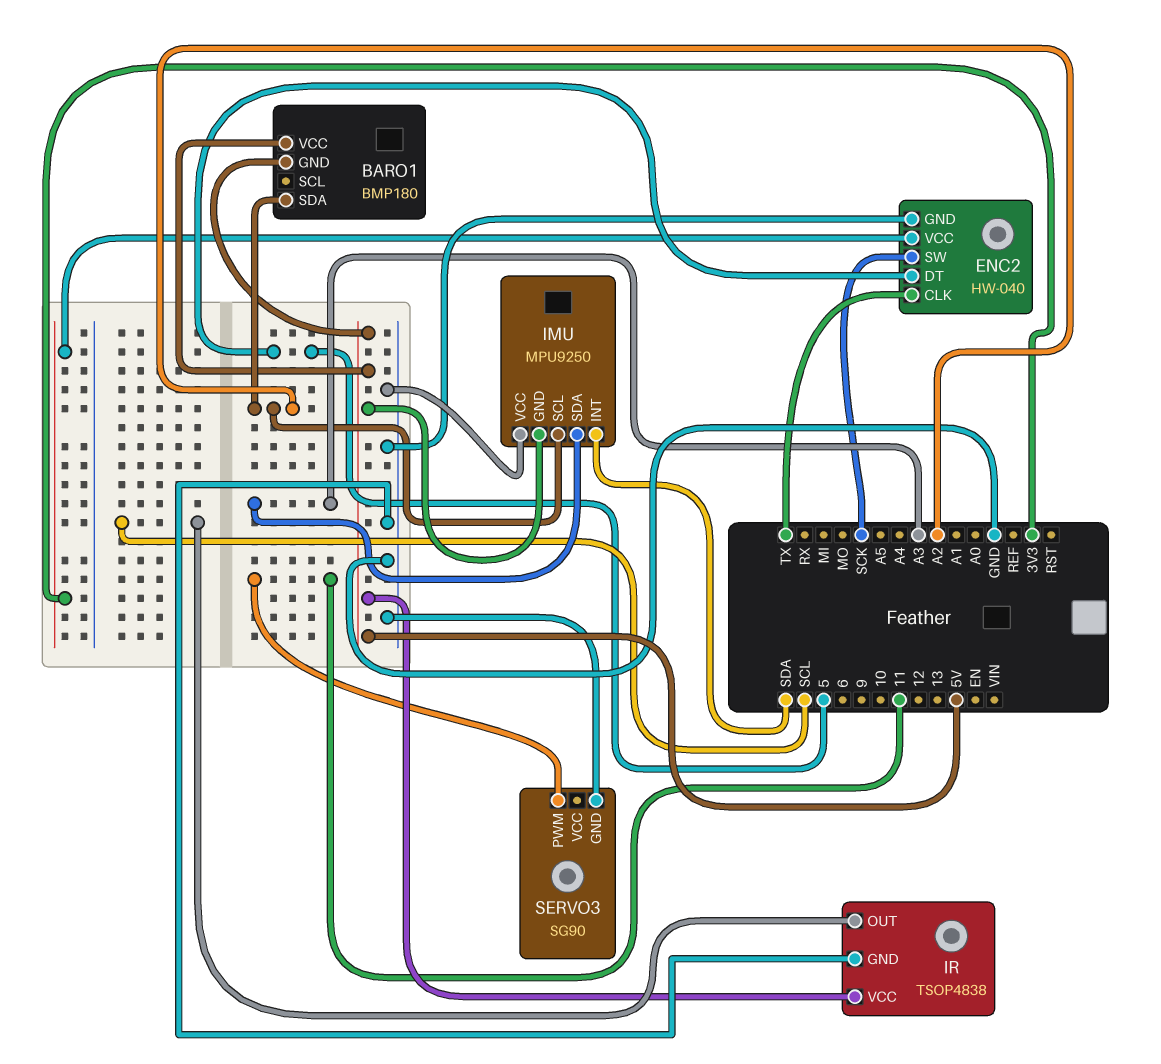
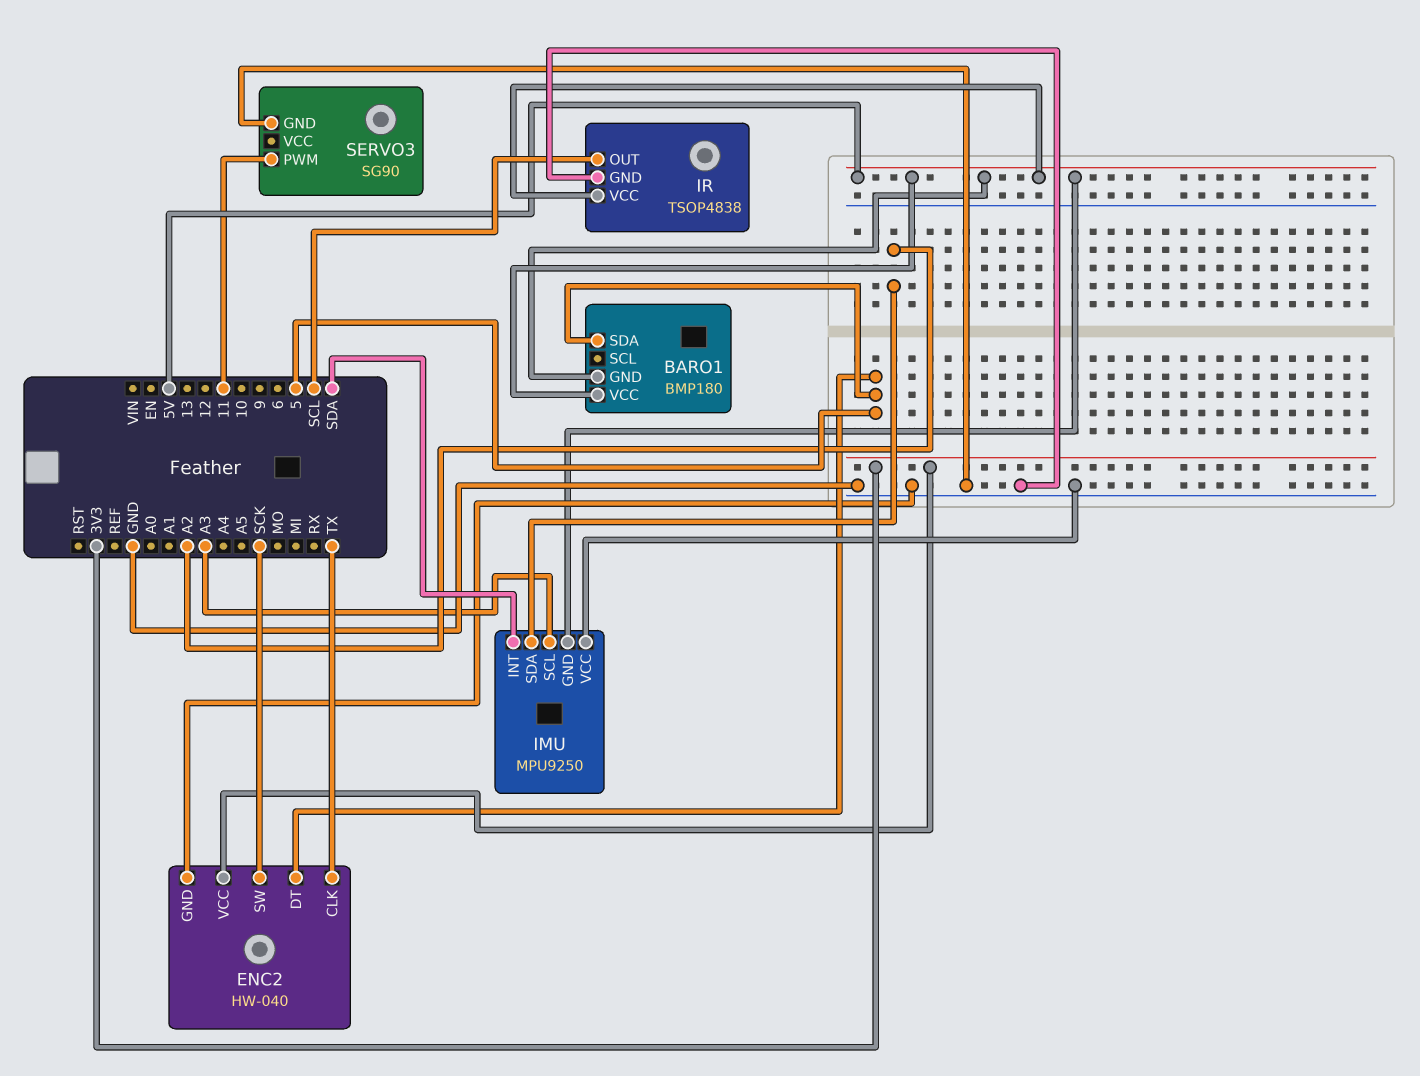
BARO1 pin SDA: A2 -> 5
IMU pin SCL: A2 -> A3
IMU pin SDA: A3 -> A2

